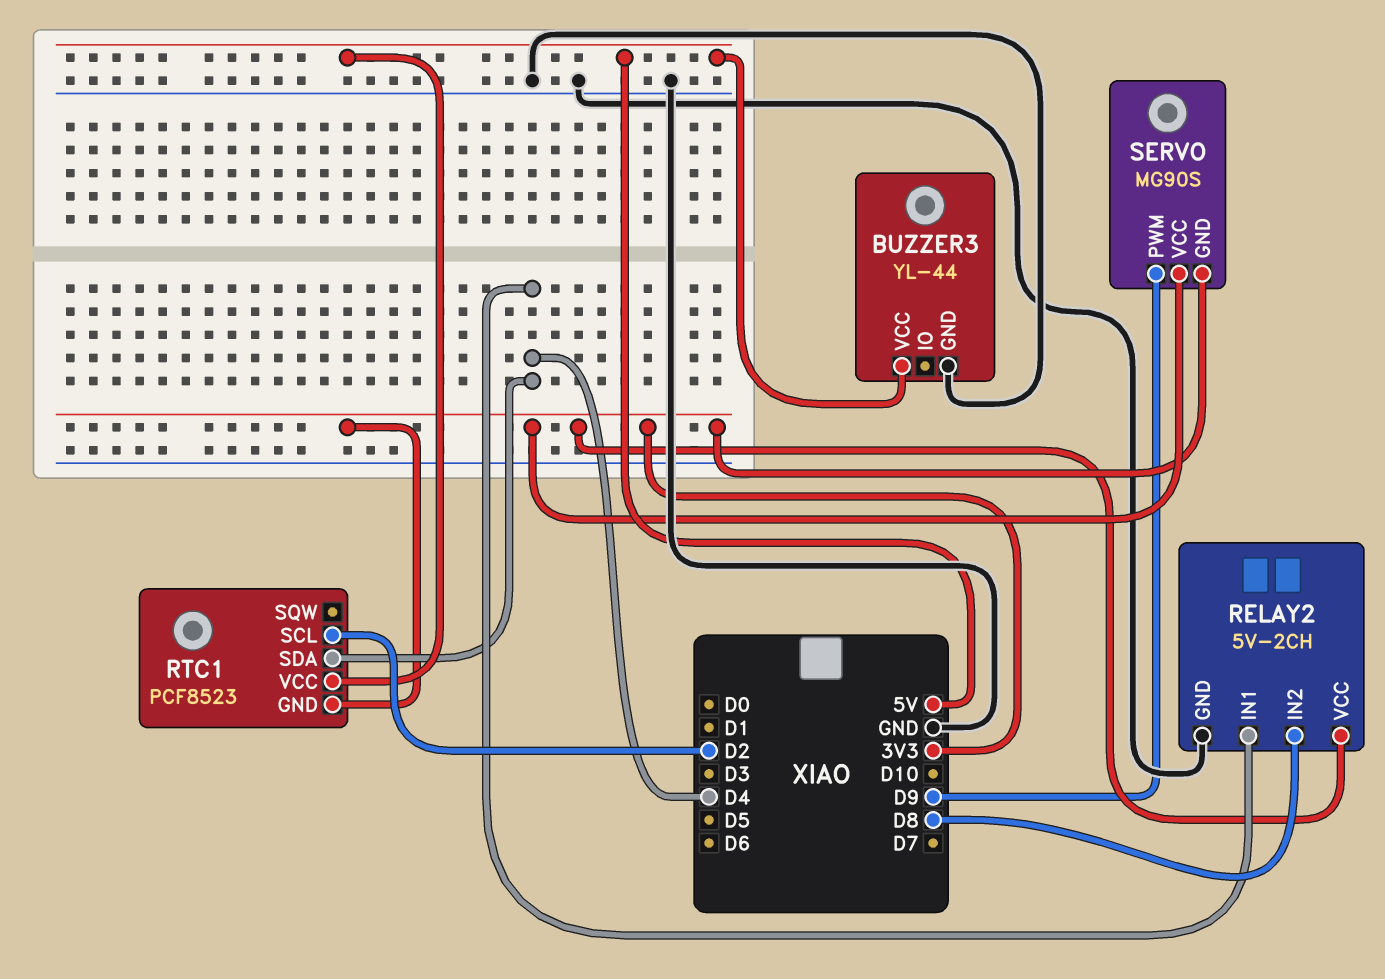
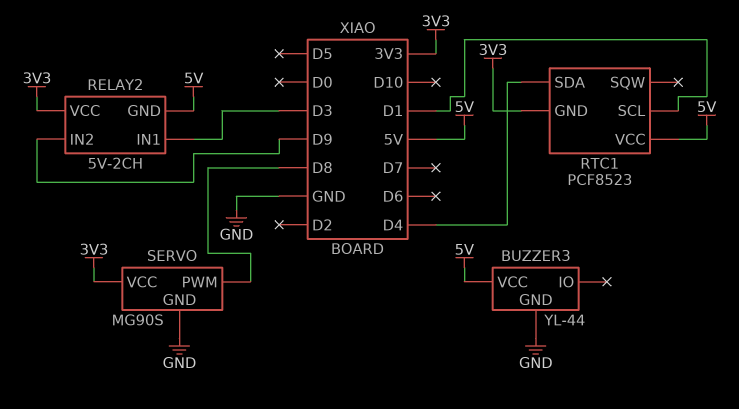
RELAY2 pin GND: GND -> 5V
RELAY2 pin IN1: D4 -> D3
RELAY2 pin IN2: D8 -> D9
RTC1 pin SCL: D2 -> D1
SERVO pin GND: 3V3 -> GND
SERVO pin PWM: D9 -> D8

